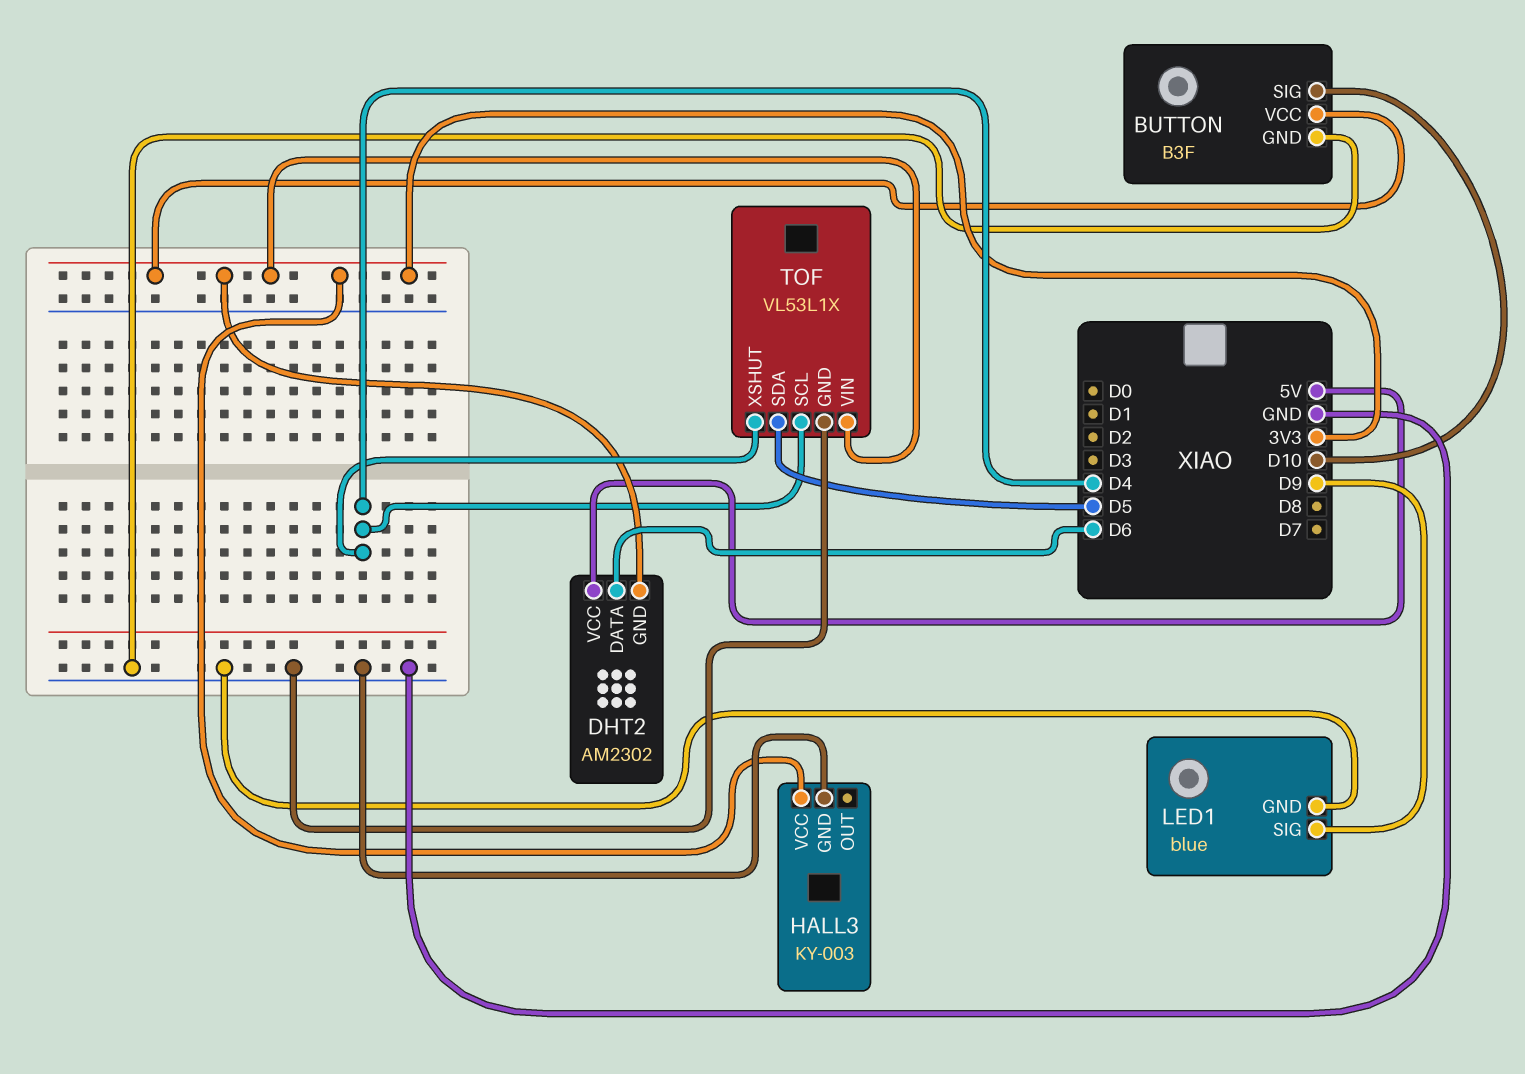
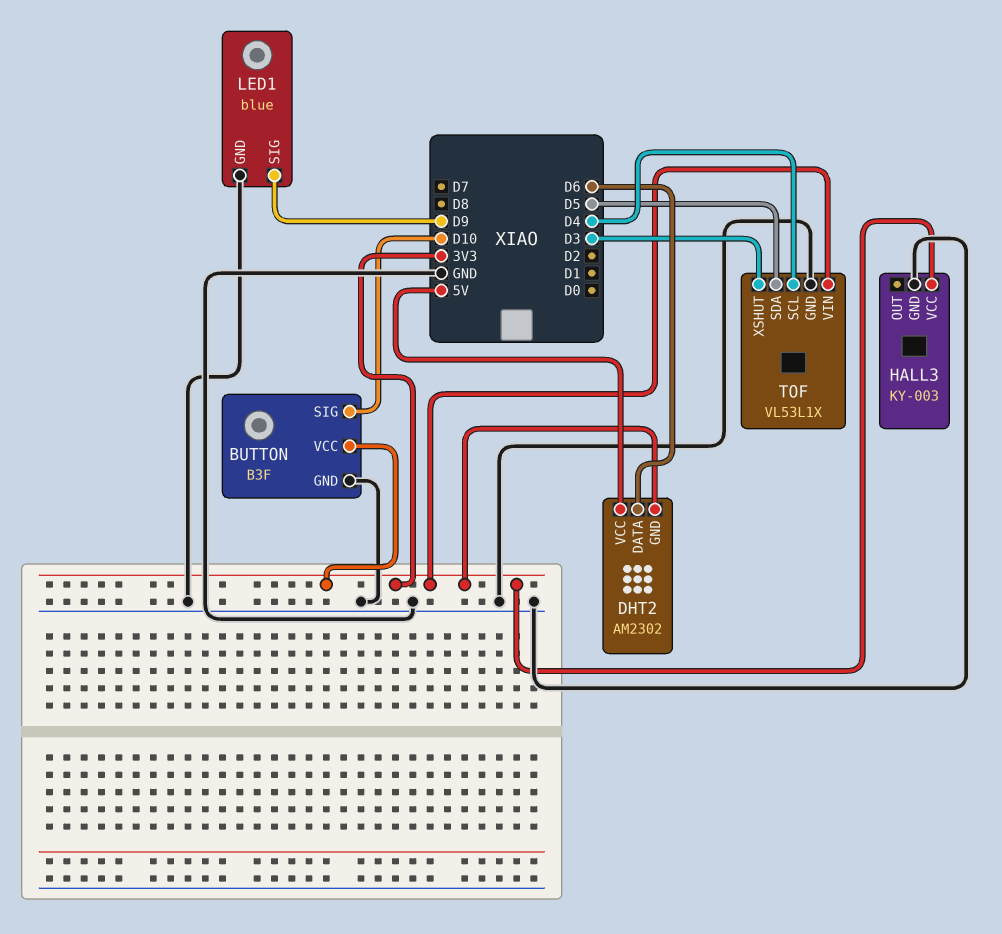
TOF pin XSHUT: D4 -> D3

